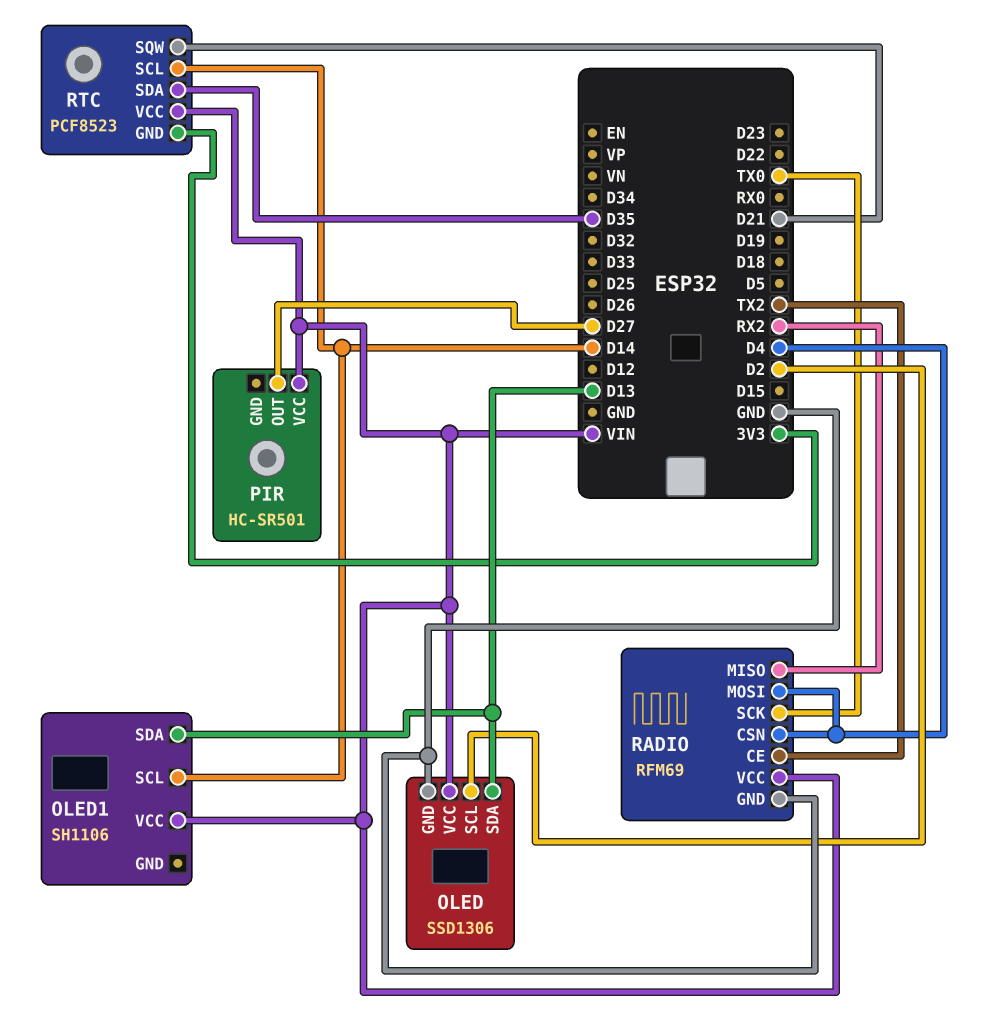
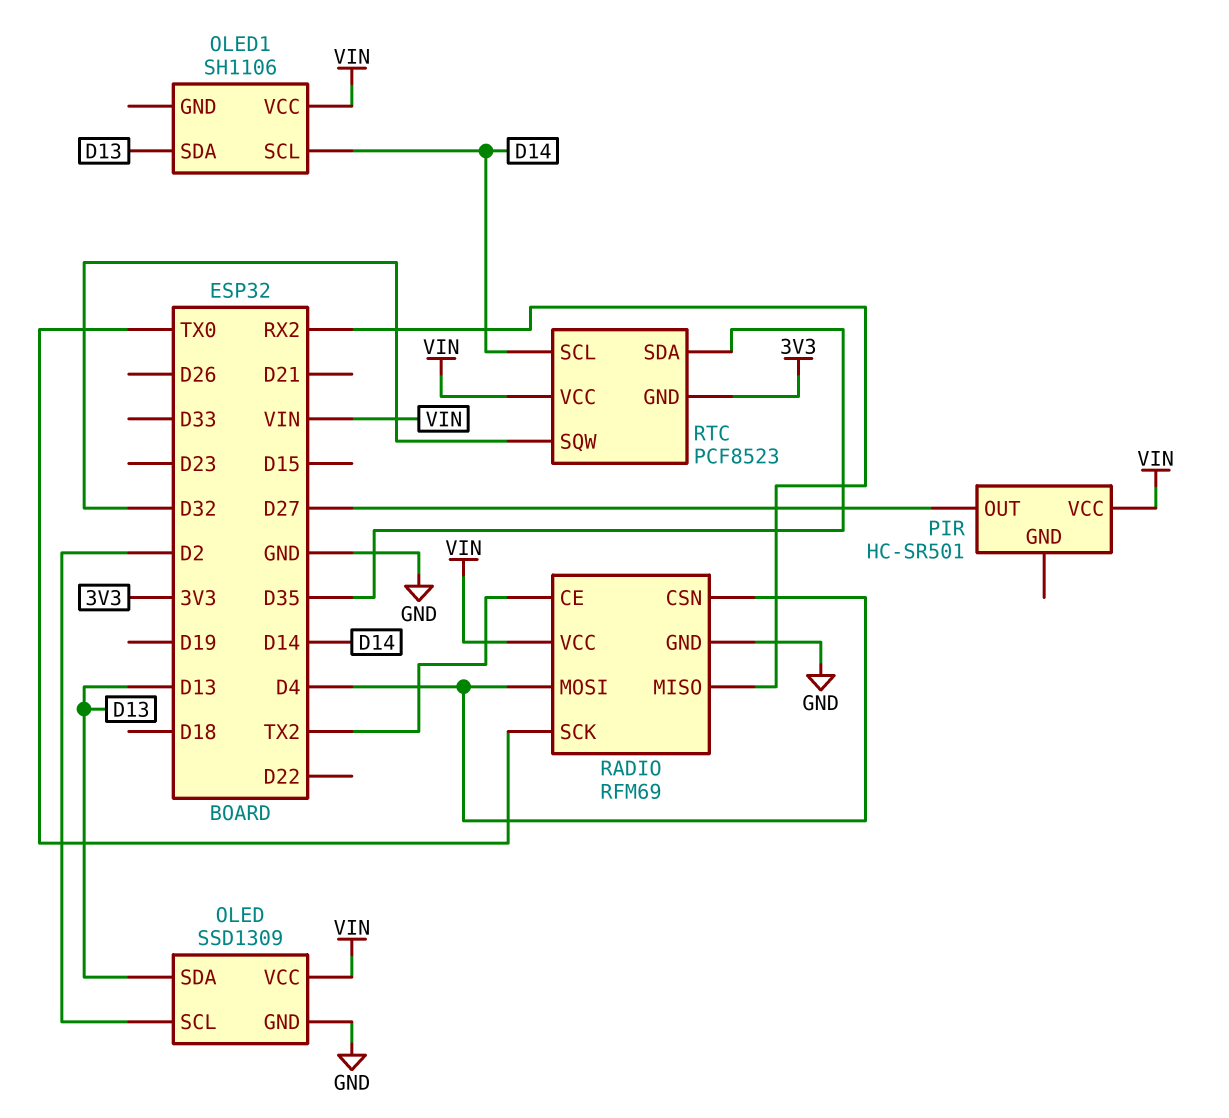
OLED: SSD1306 -> SSD1309
RTC pin SQW: D21 -> D32

